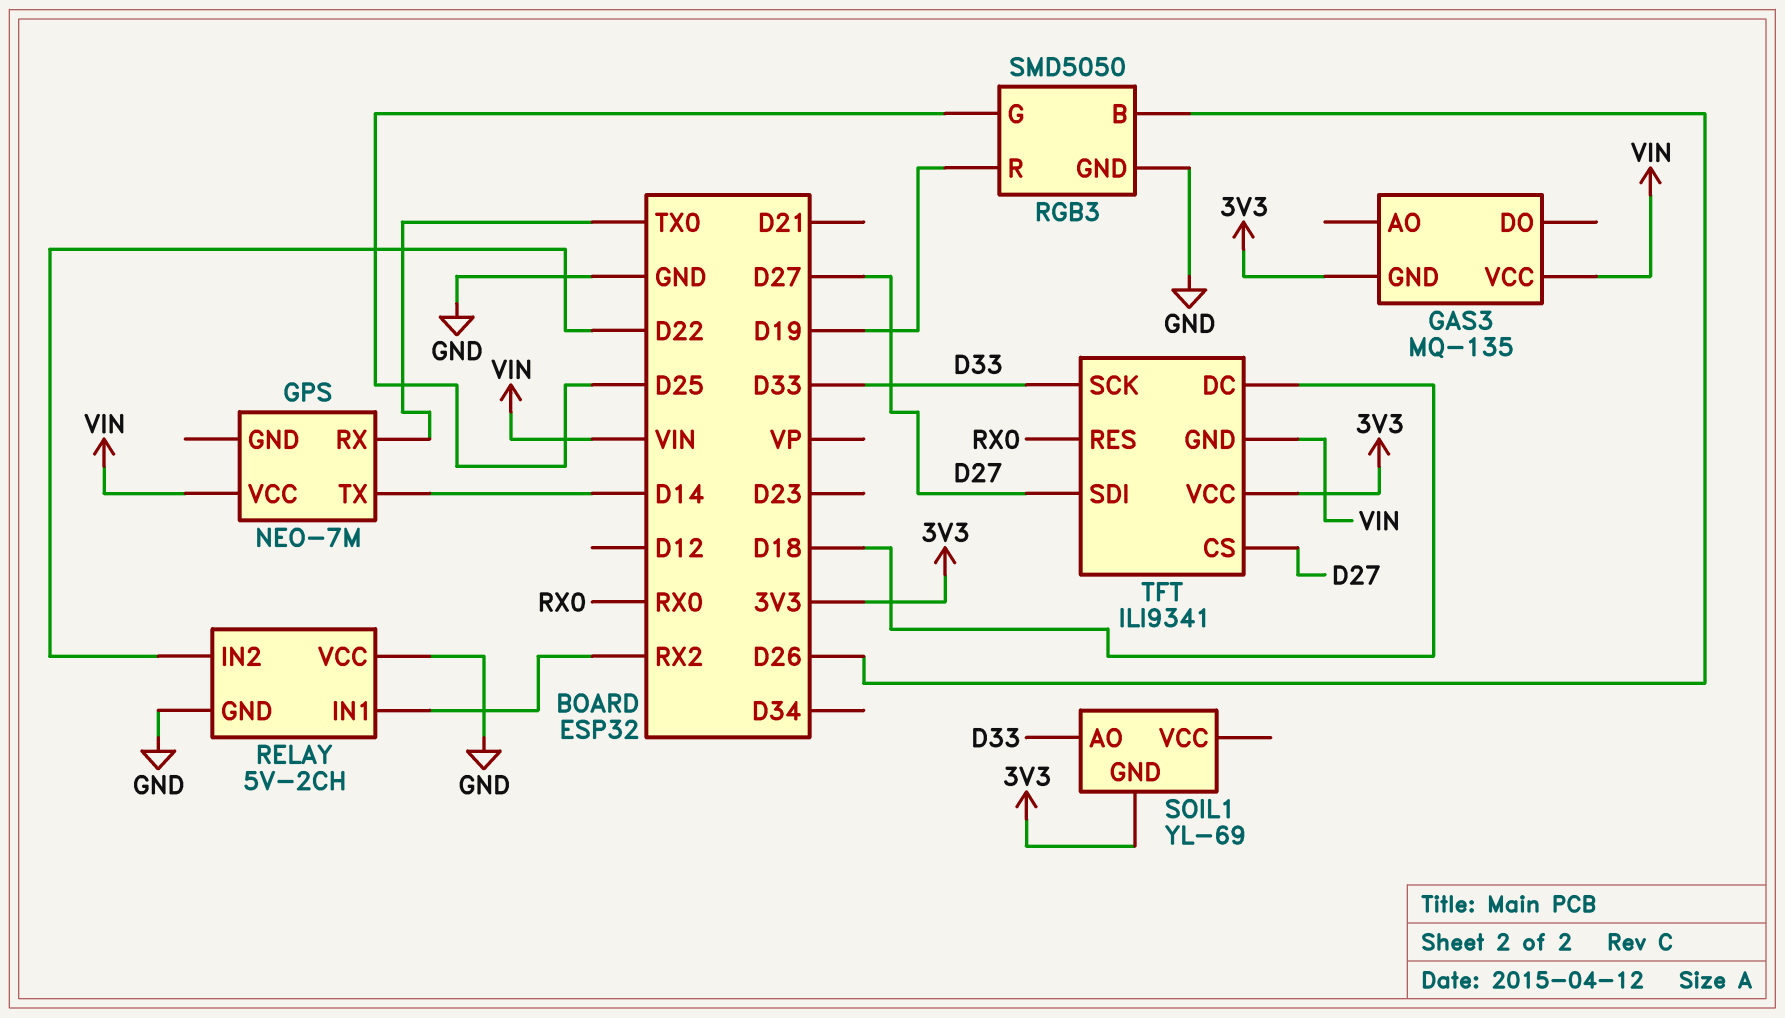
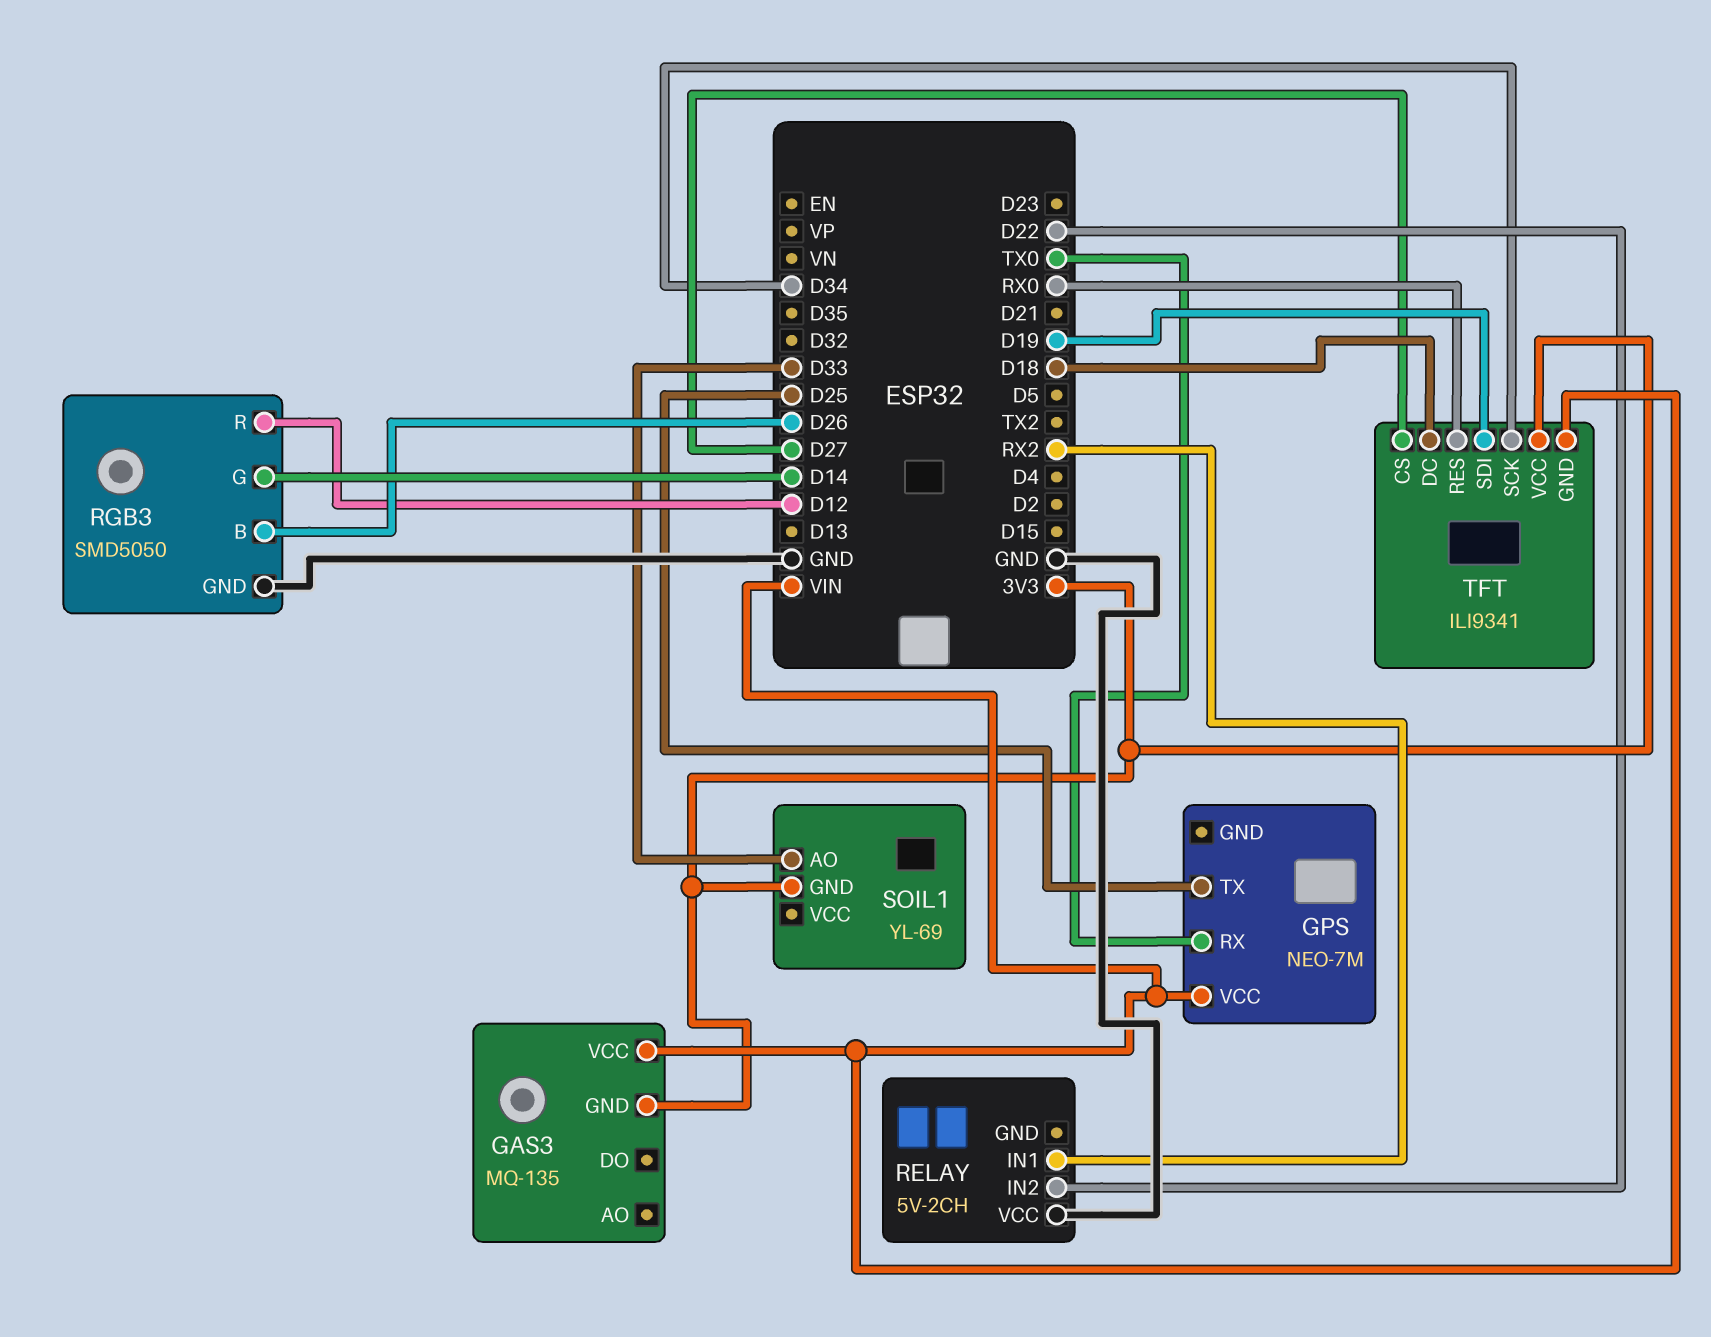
GPS pin TX: D14 -> D25
RELAY pin GND: GND -> none
RGB3 pin G: D25 -> D14
RGB3 pin R: D19 -> D12
TFT pin SCK: D33 -> D34
TFT pin SDI: D27 -> D19

